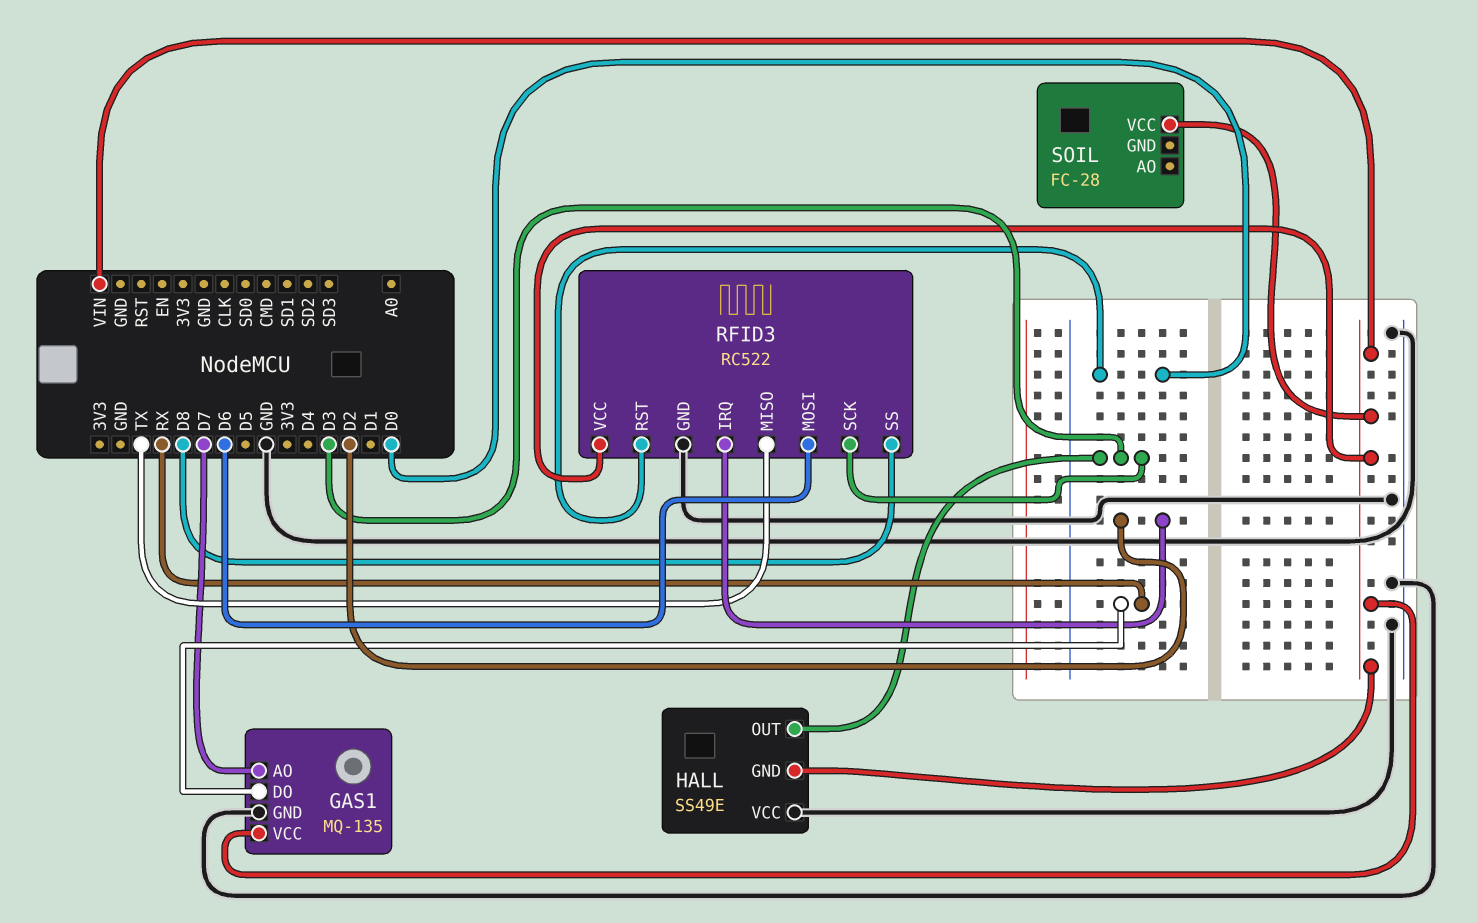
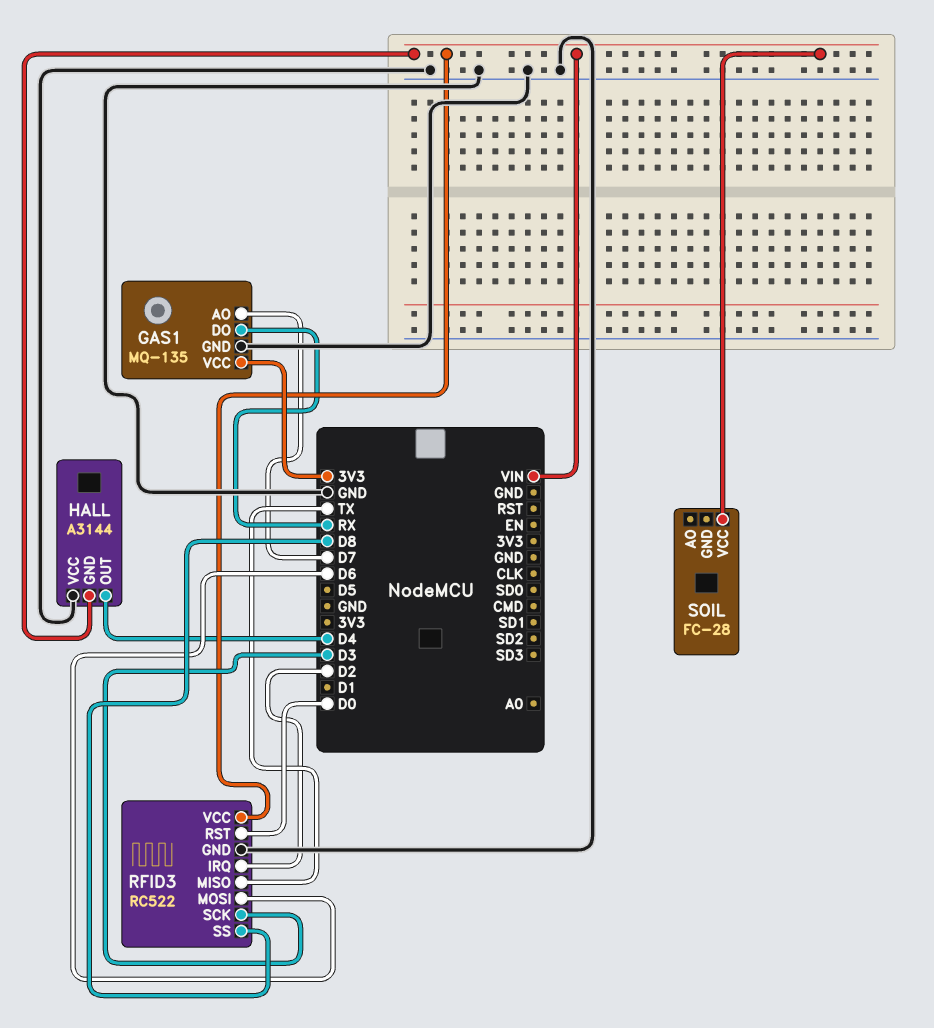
GAS1 pin VCC: VIN -> 3V3
HALL: SS49E -> A3144
HALL pin OUT: D3 -> D4

